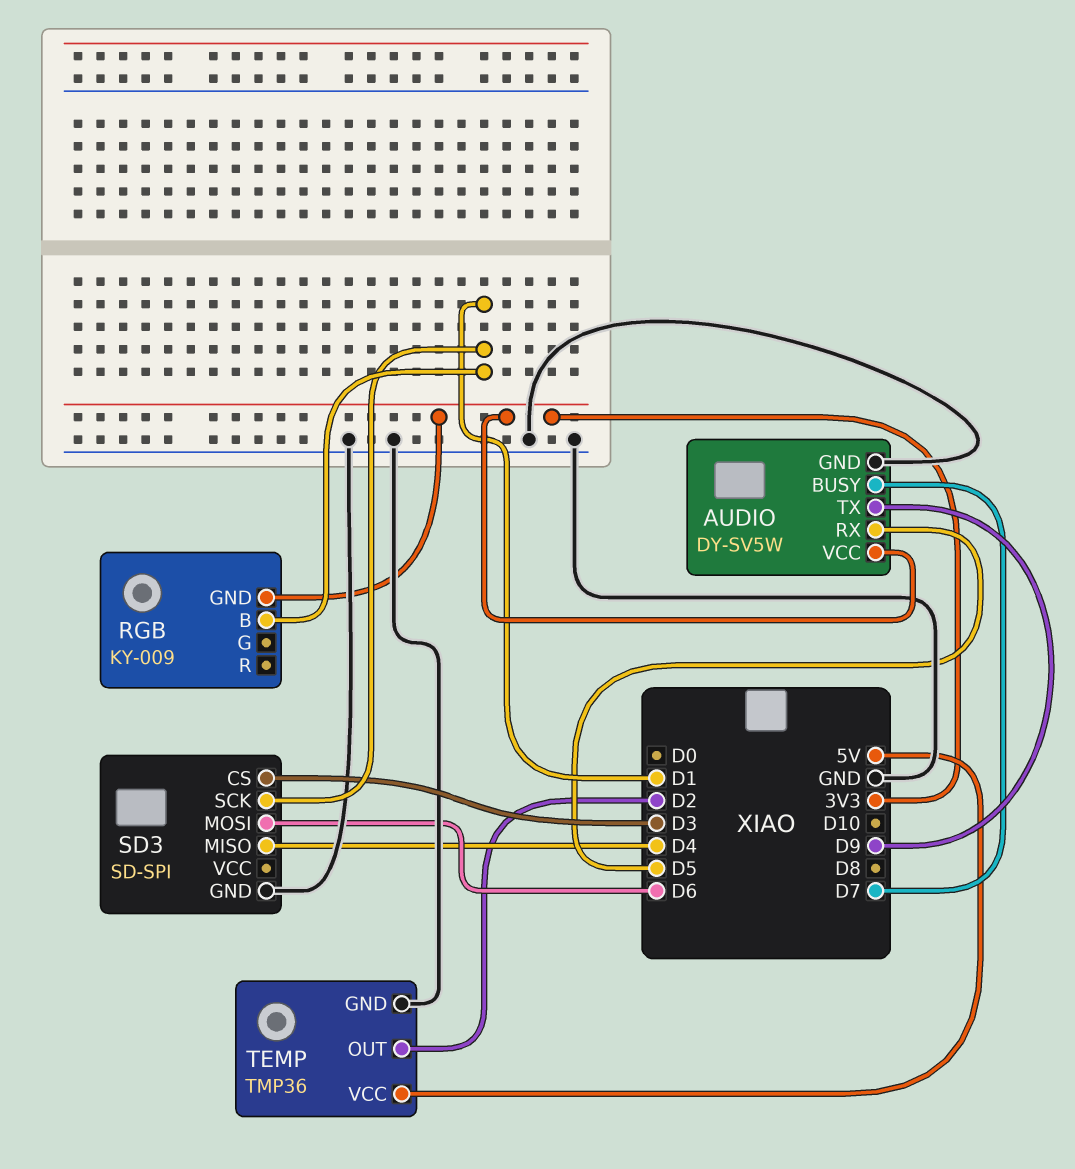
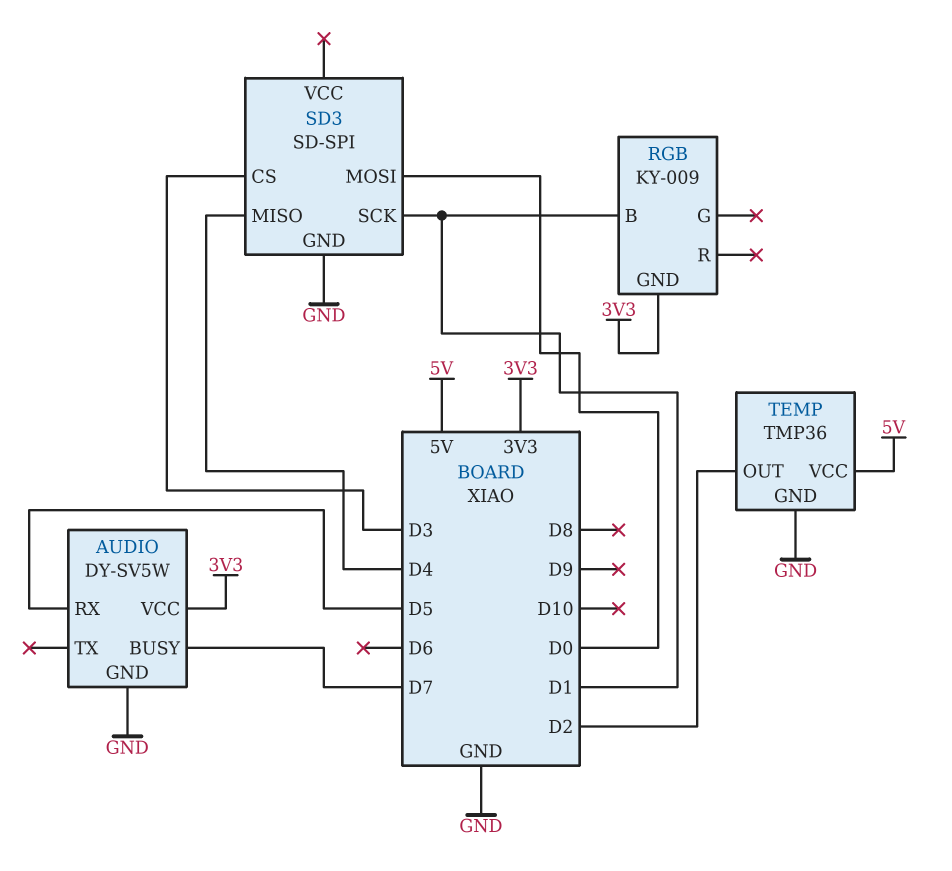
AUDIO pin TX: D9 -> none
SD3 pin MOSI: D6 -> D0

